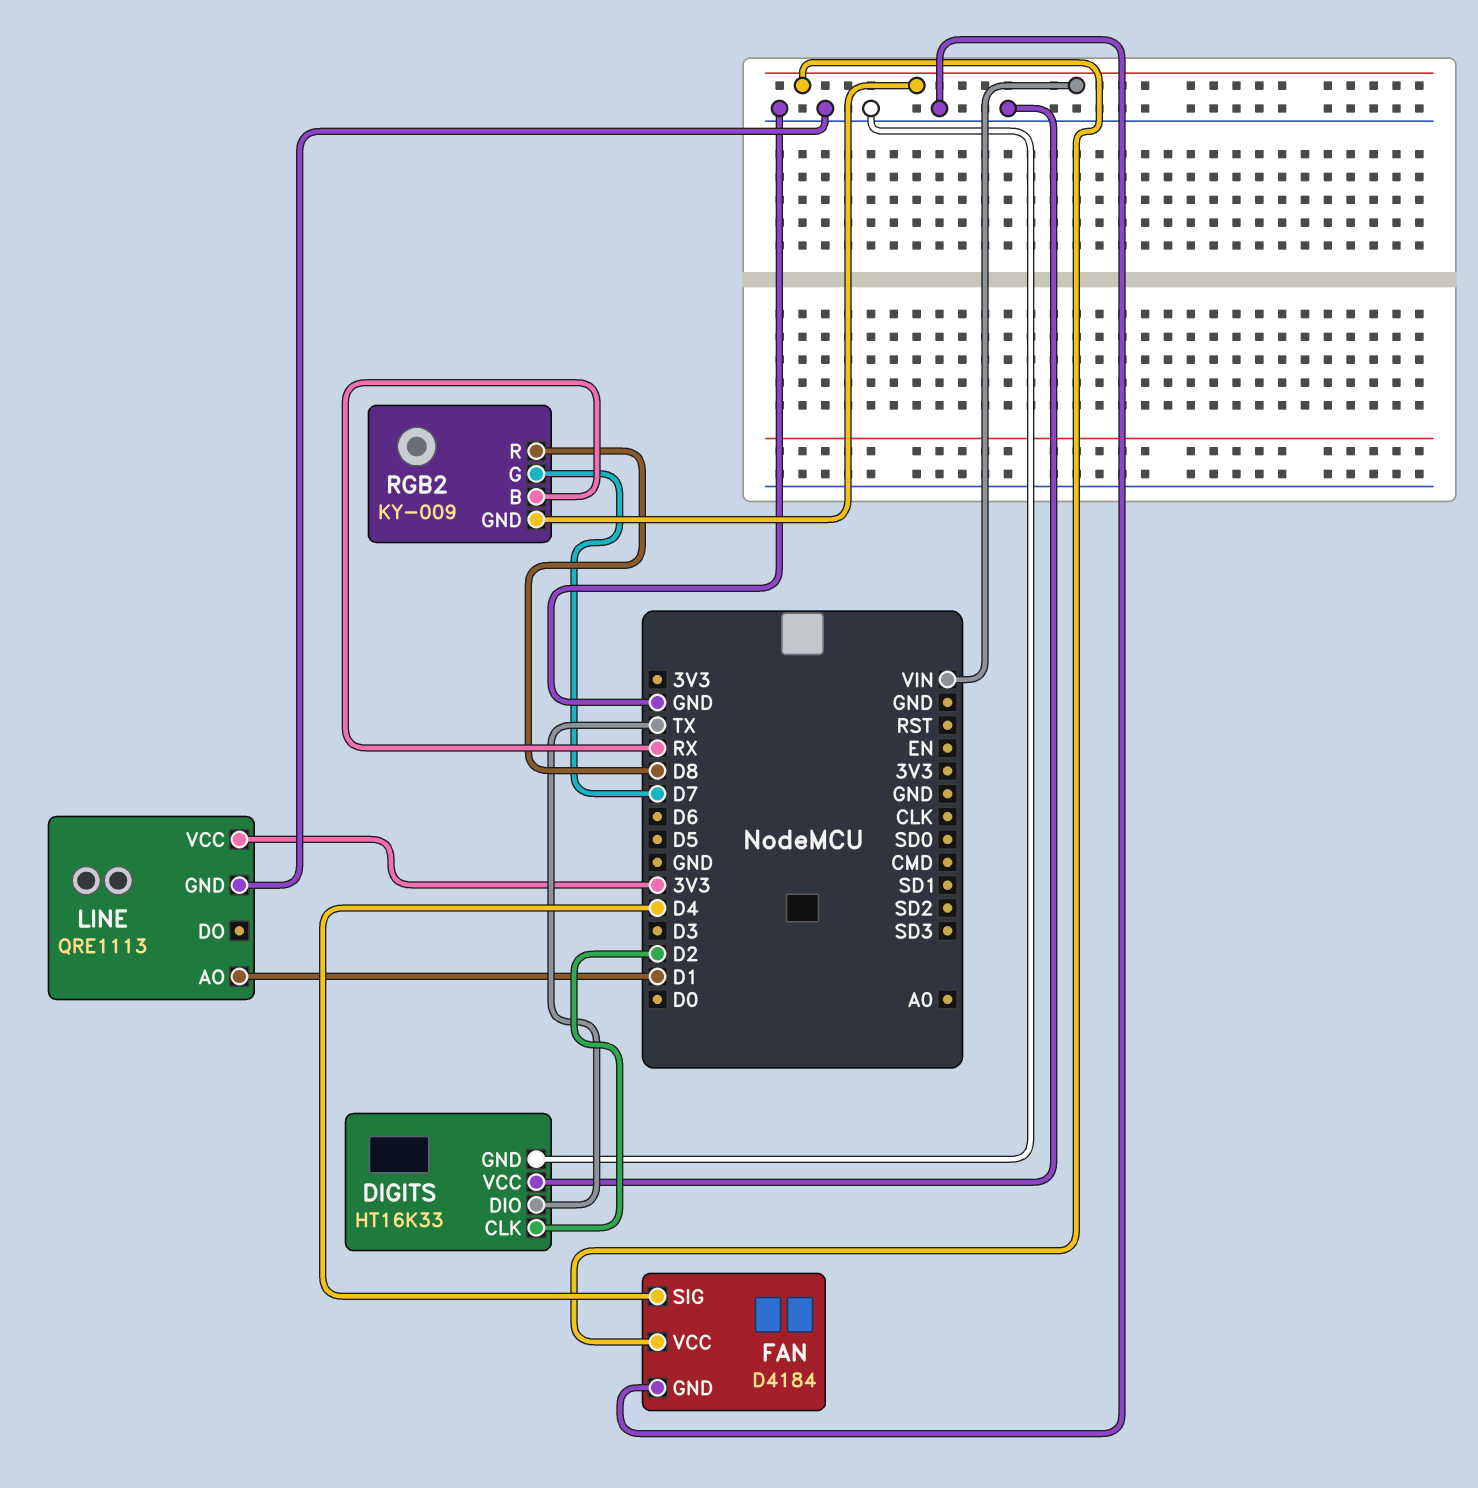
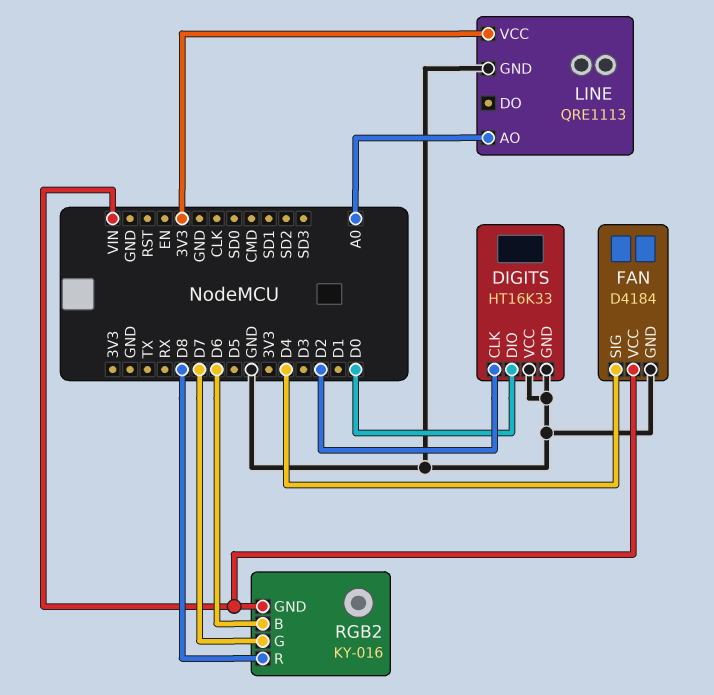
DIGITS pin DIO: TX -> D0
LINE pin AO: D1 -> A0
RGB2: KY-009 -> KY-016
RGB2 pin B: RX -> D6

